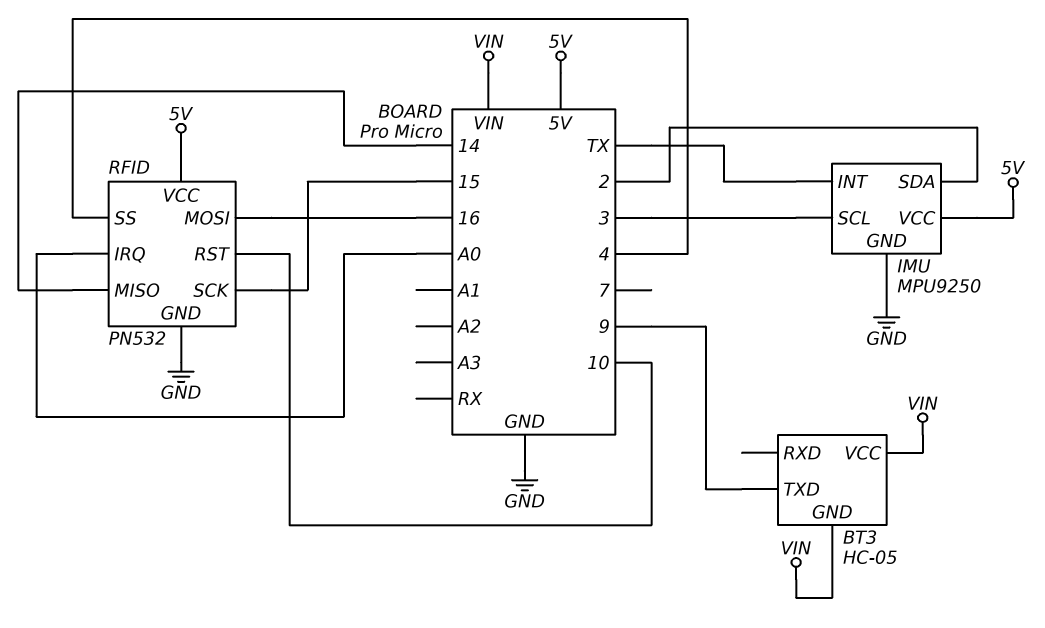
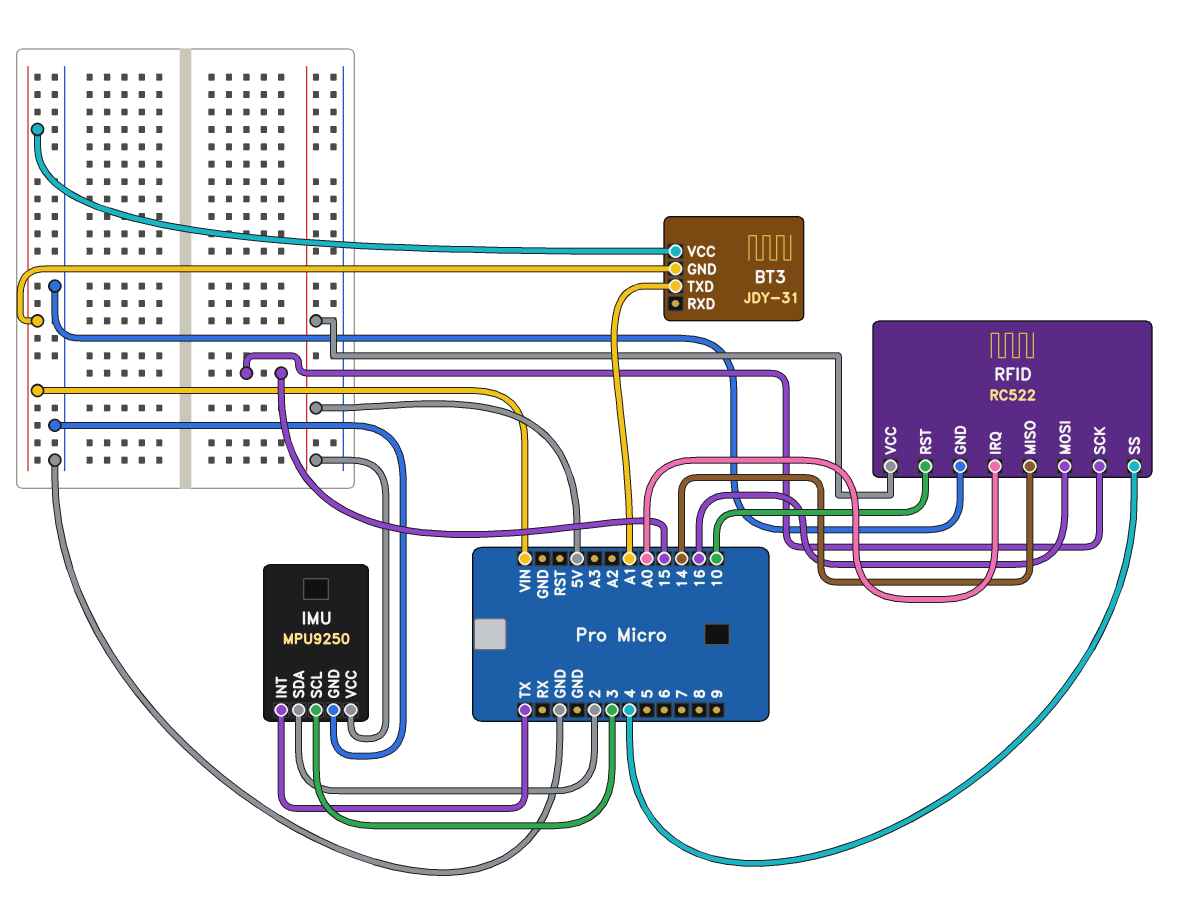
BT3: HC-05 -> JDY-31
BT3 pin TXD: 9 -> A1
RFID: PN532 -> RC522

